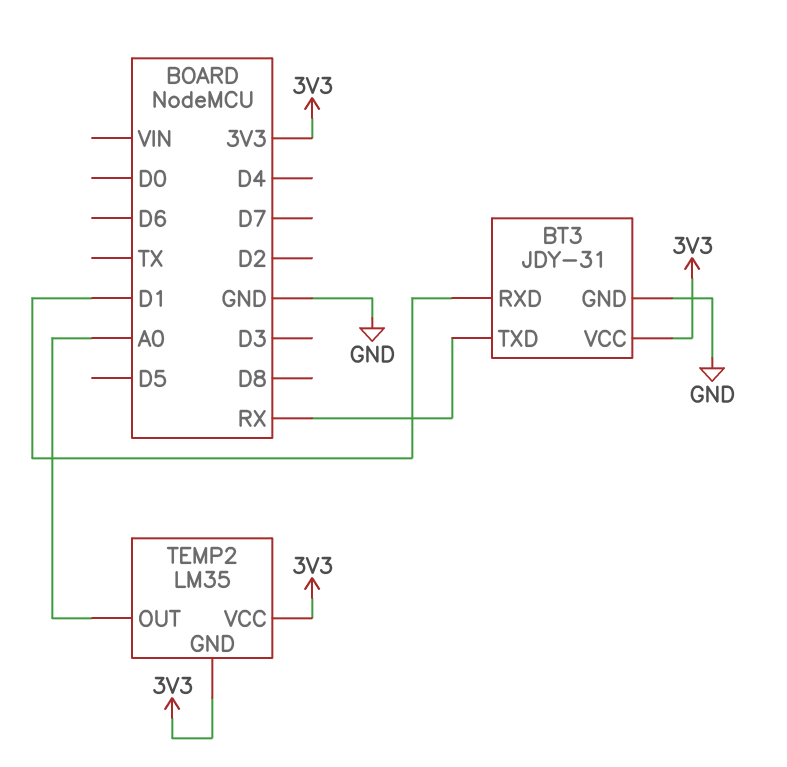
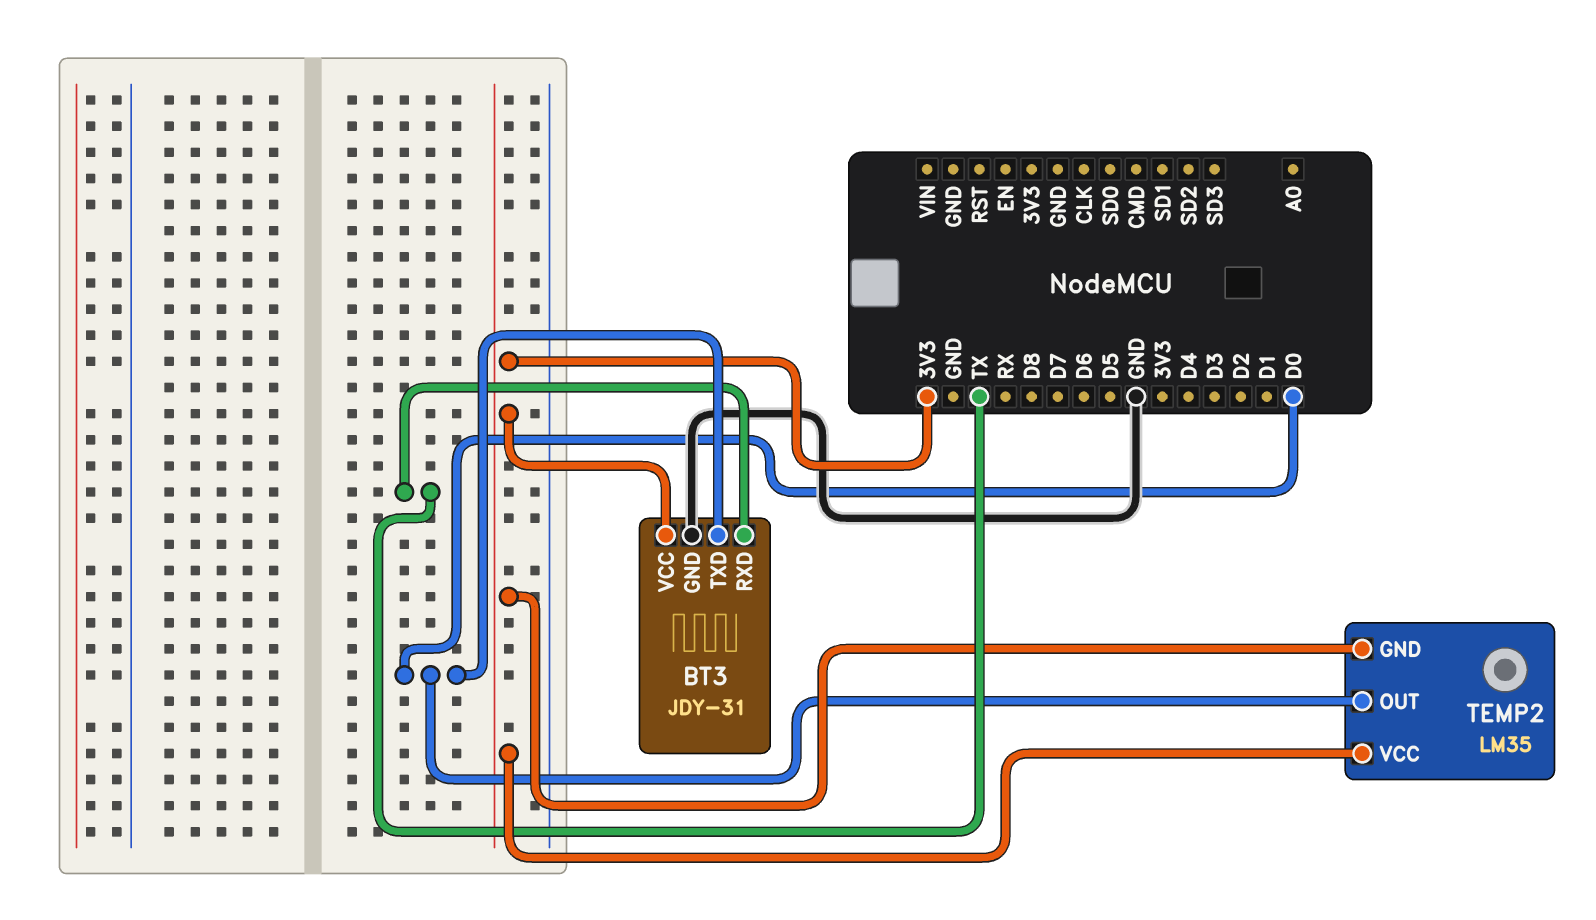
BT3 pin RXD: D1 -> TX
BT3 pin TXD: RX -> D0
TEMP2 pin OUT: A0 -> D0

